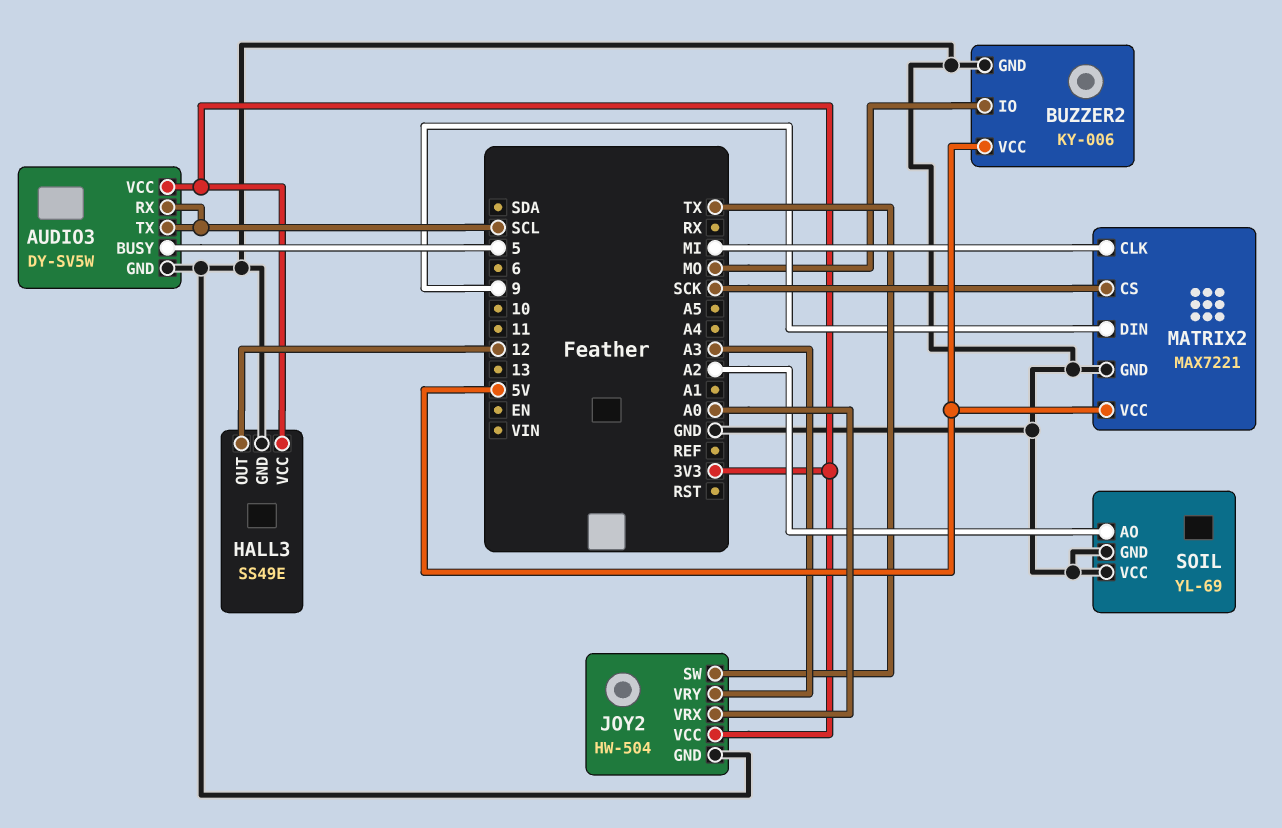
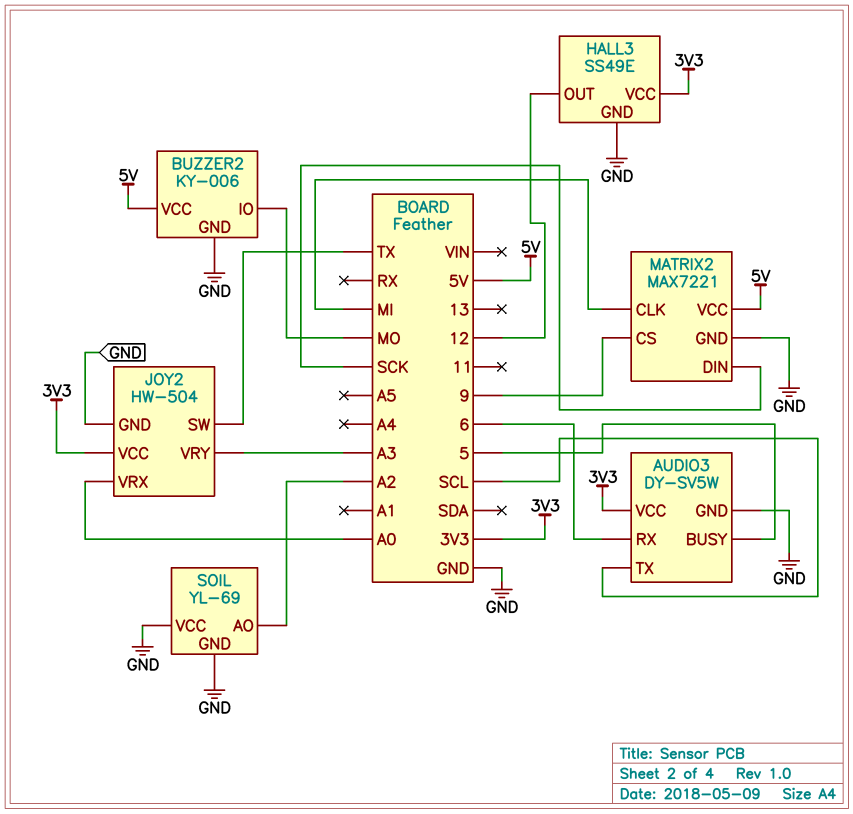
AUDIO3 pin RX: SCL -> 6
MATRIX2 pin CS: SCK -> 9
MATRIX2 pin DIN: 9 -> SCK

